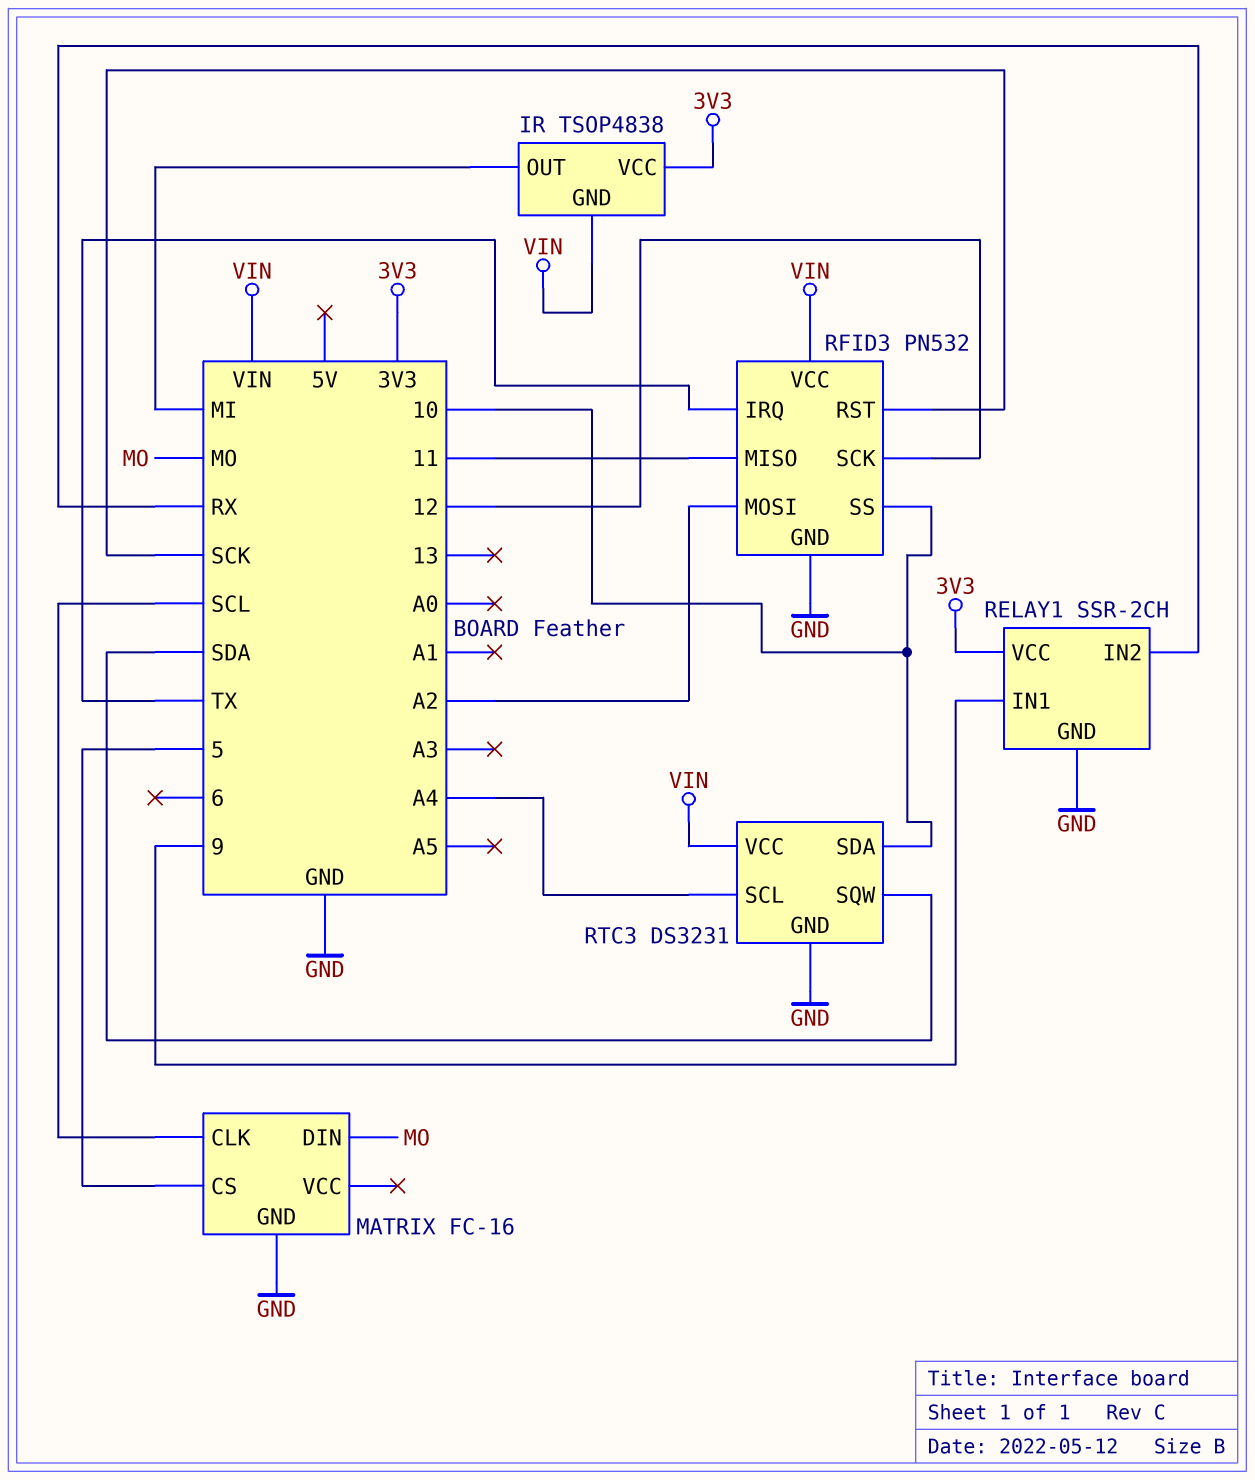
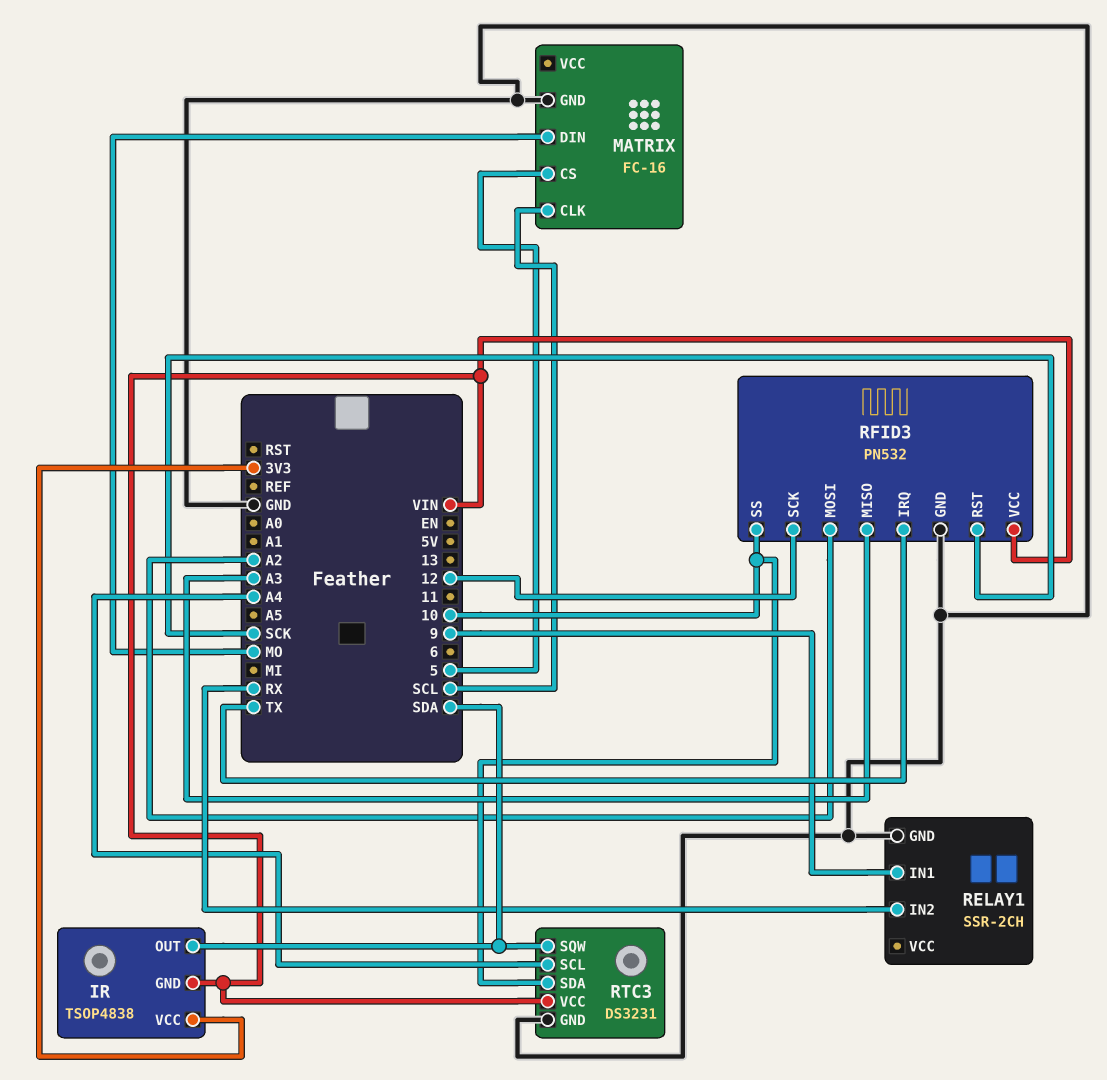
IR pin OUT: MI -> SDA
RELAY1 pin VCC: 3V3 -> none
RFID3 pin MISO: 11 -> A3

